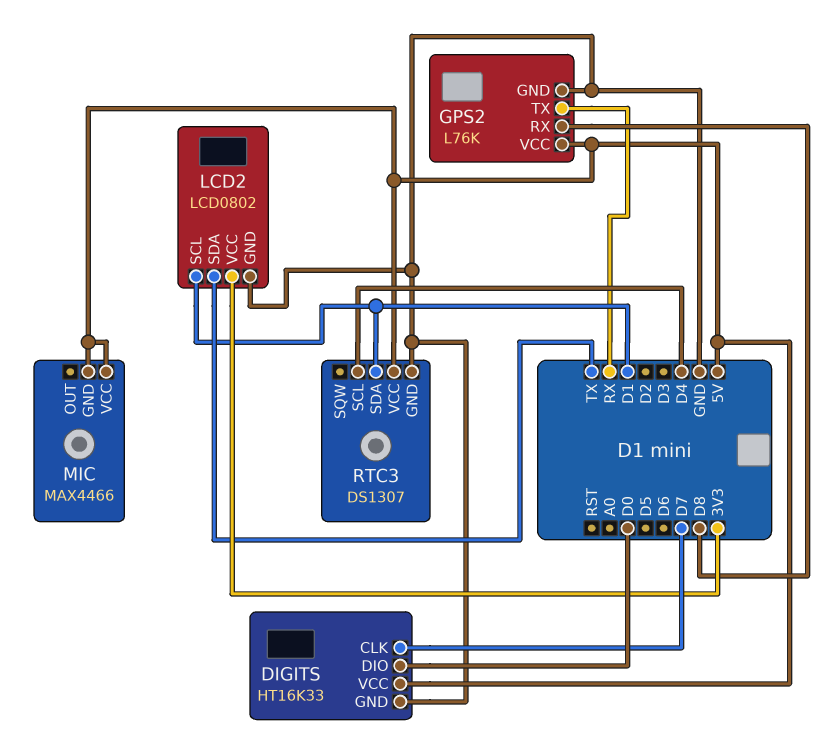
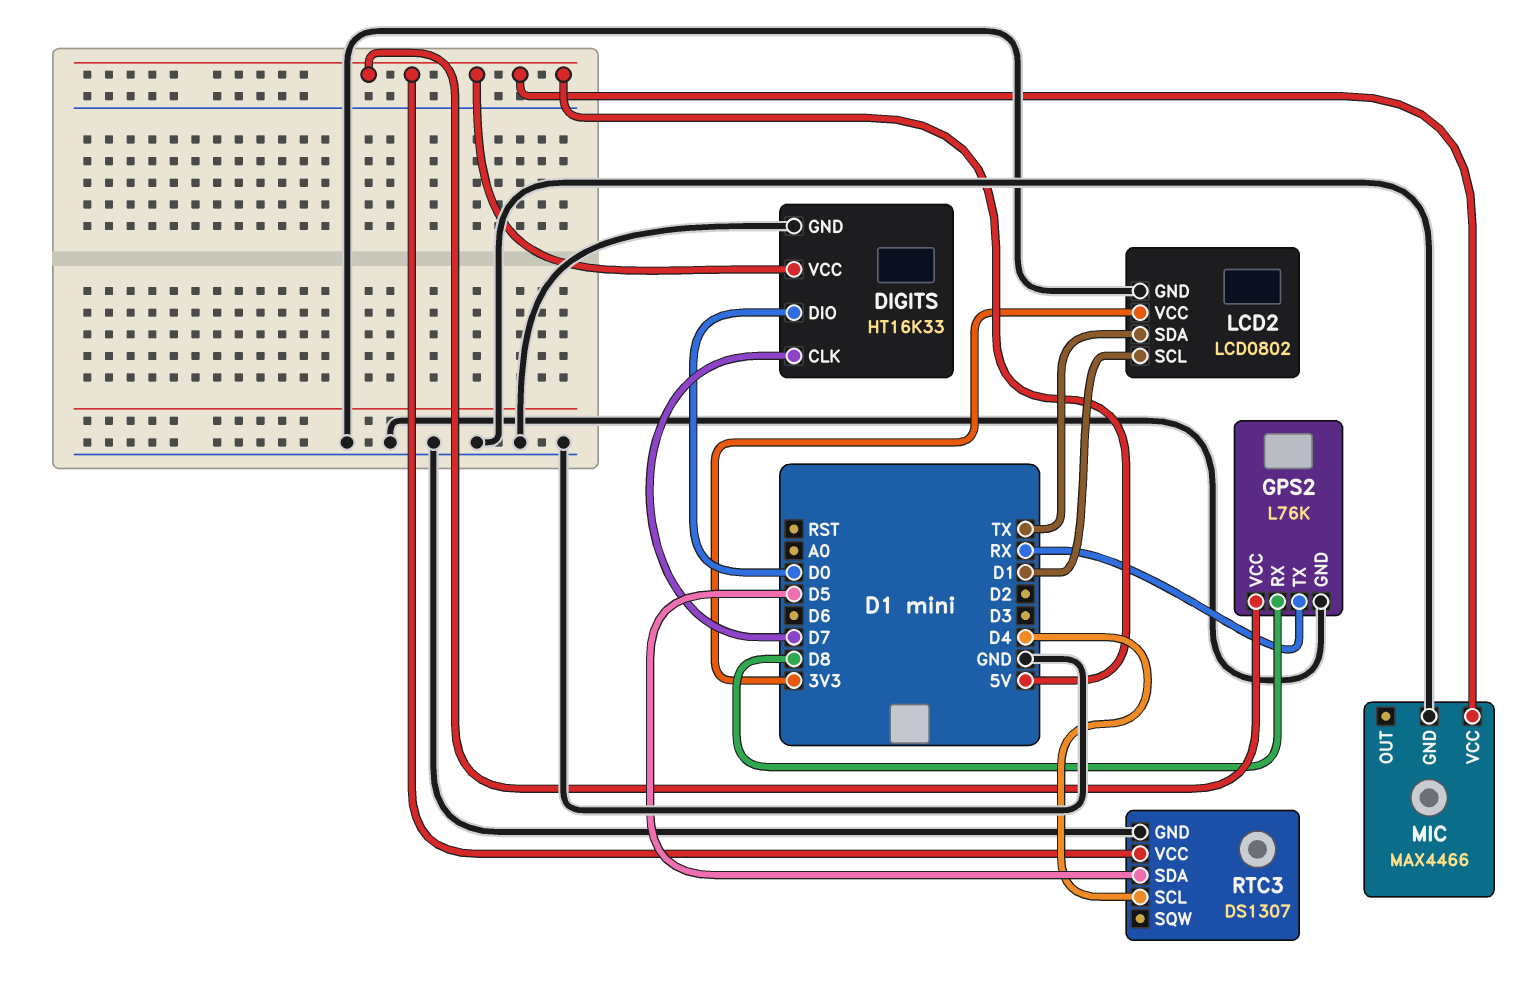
MIC pin GND: 5V -> GND
RTC3 pin SDA: D1 -> D5

